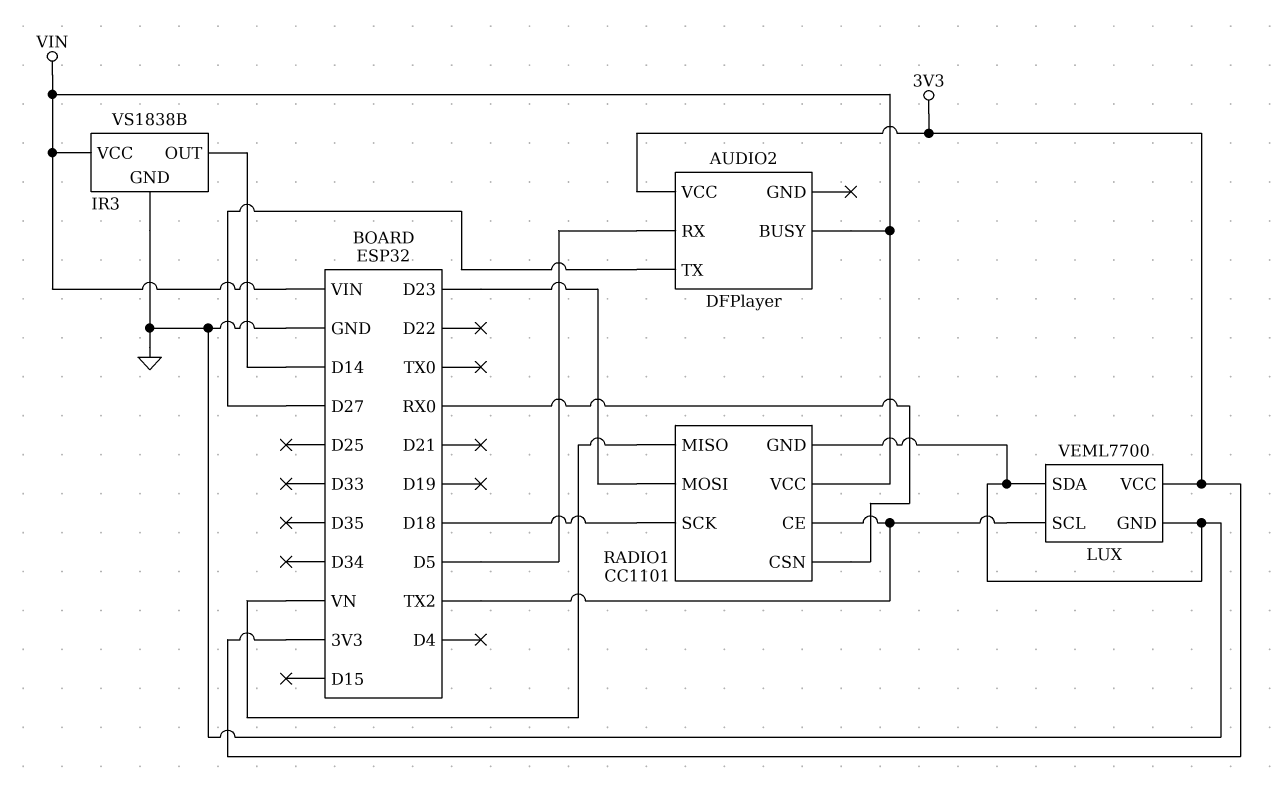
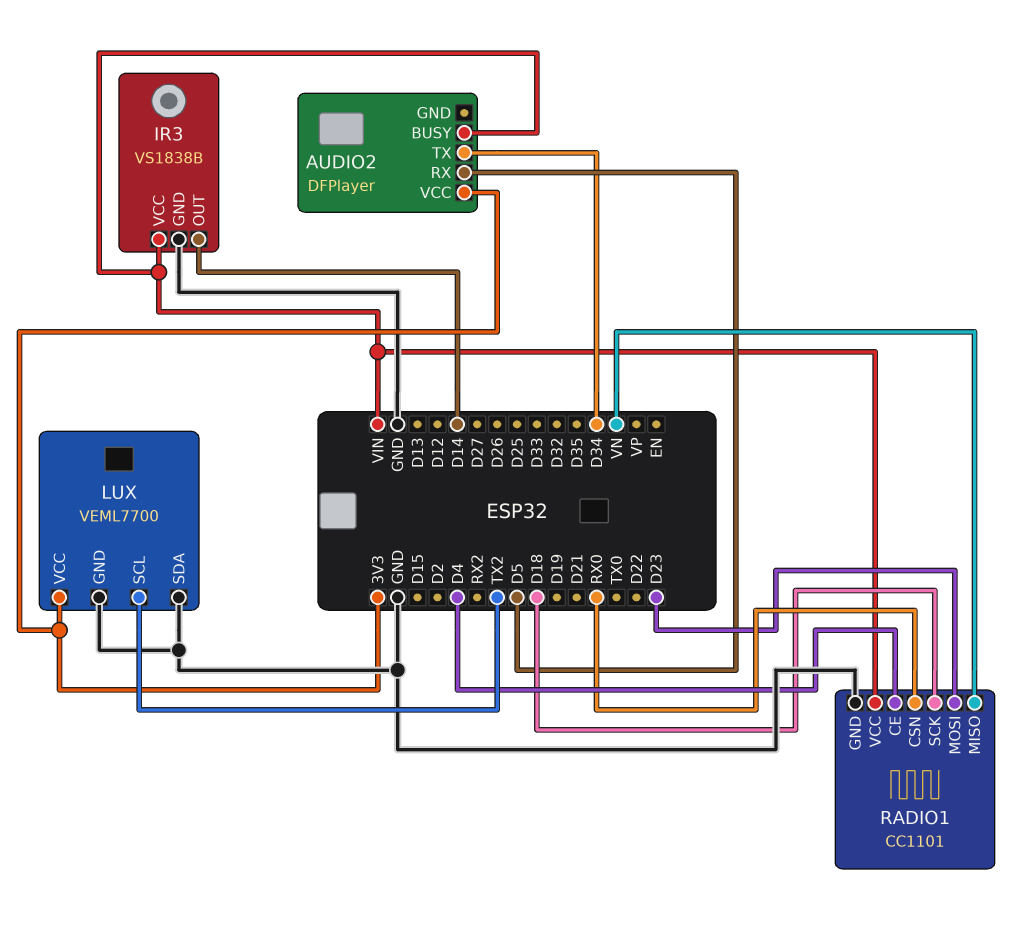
AUDIO2 pin TX: D27 -> D34
RADIO1 pin CE: TX2 -> D4

